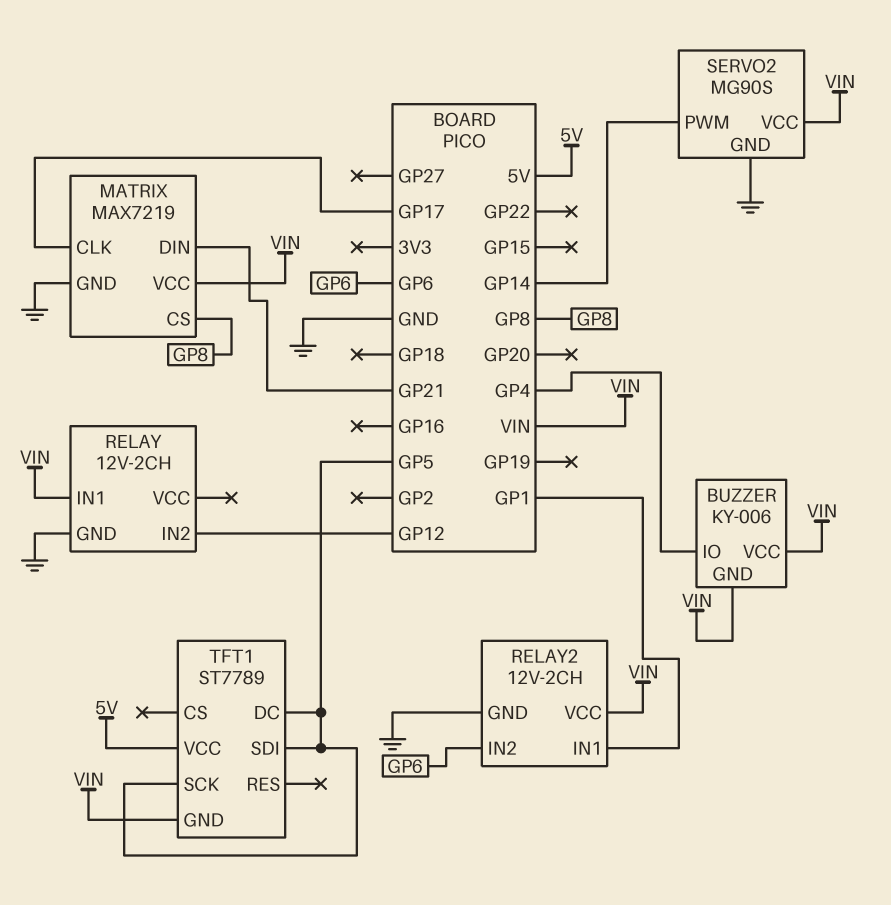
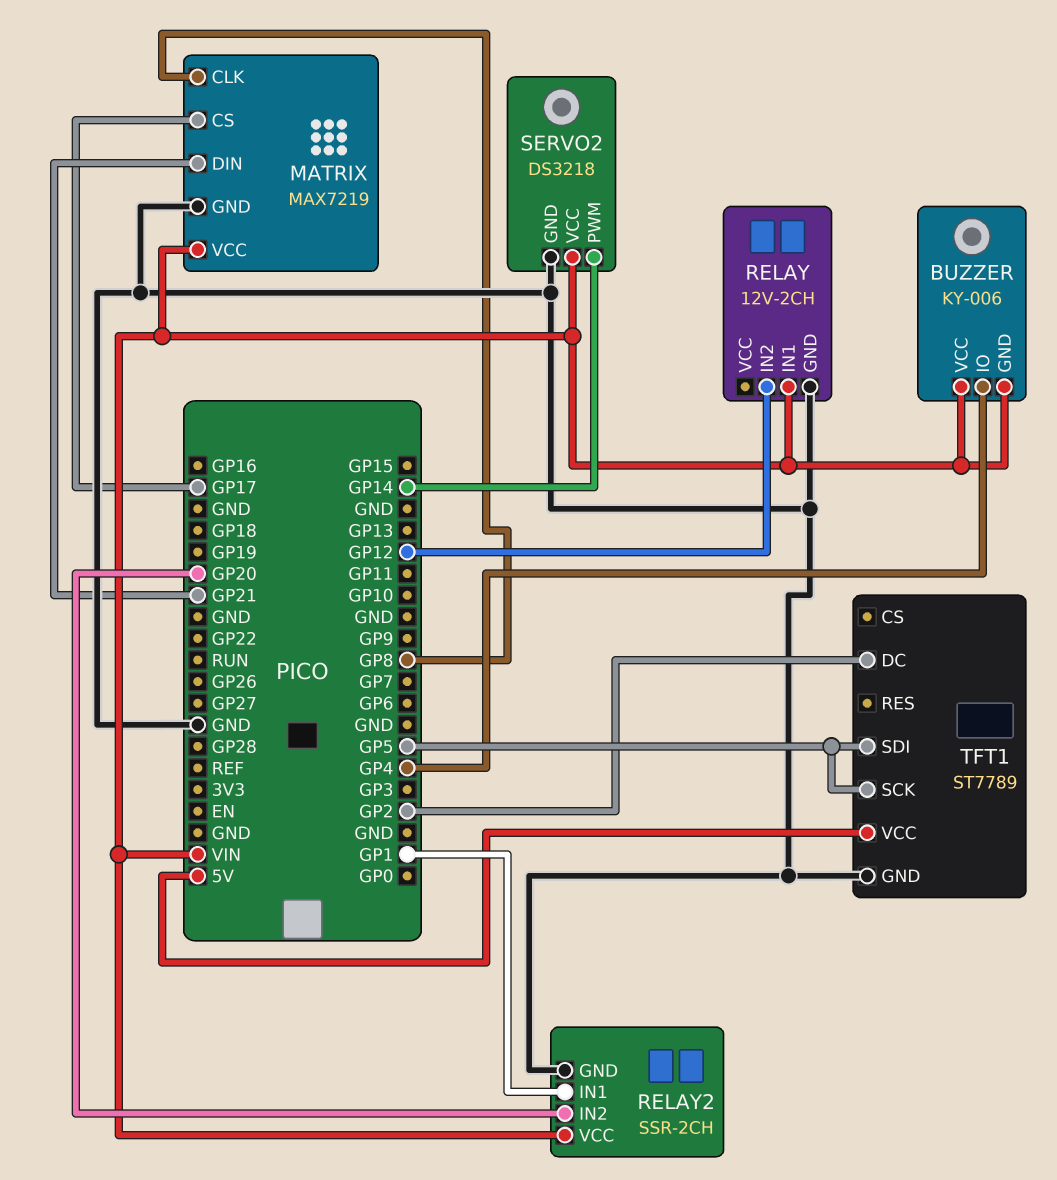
MATRIX pin CLK: GP17 -> GP8
MATRIX pin CS: GP8 -> GP17
RELAY2: 12V-2CH -> SSR-2CH
RELAY2 pin IN2: GP6 -> GP20
SERVO2: MG90S -> DS3218
TFT1 pin DC: GP5 -> GP2
TFT1 pin GND: VIN -> GND

